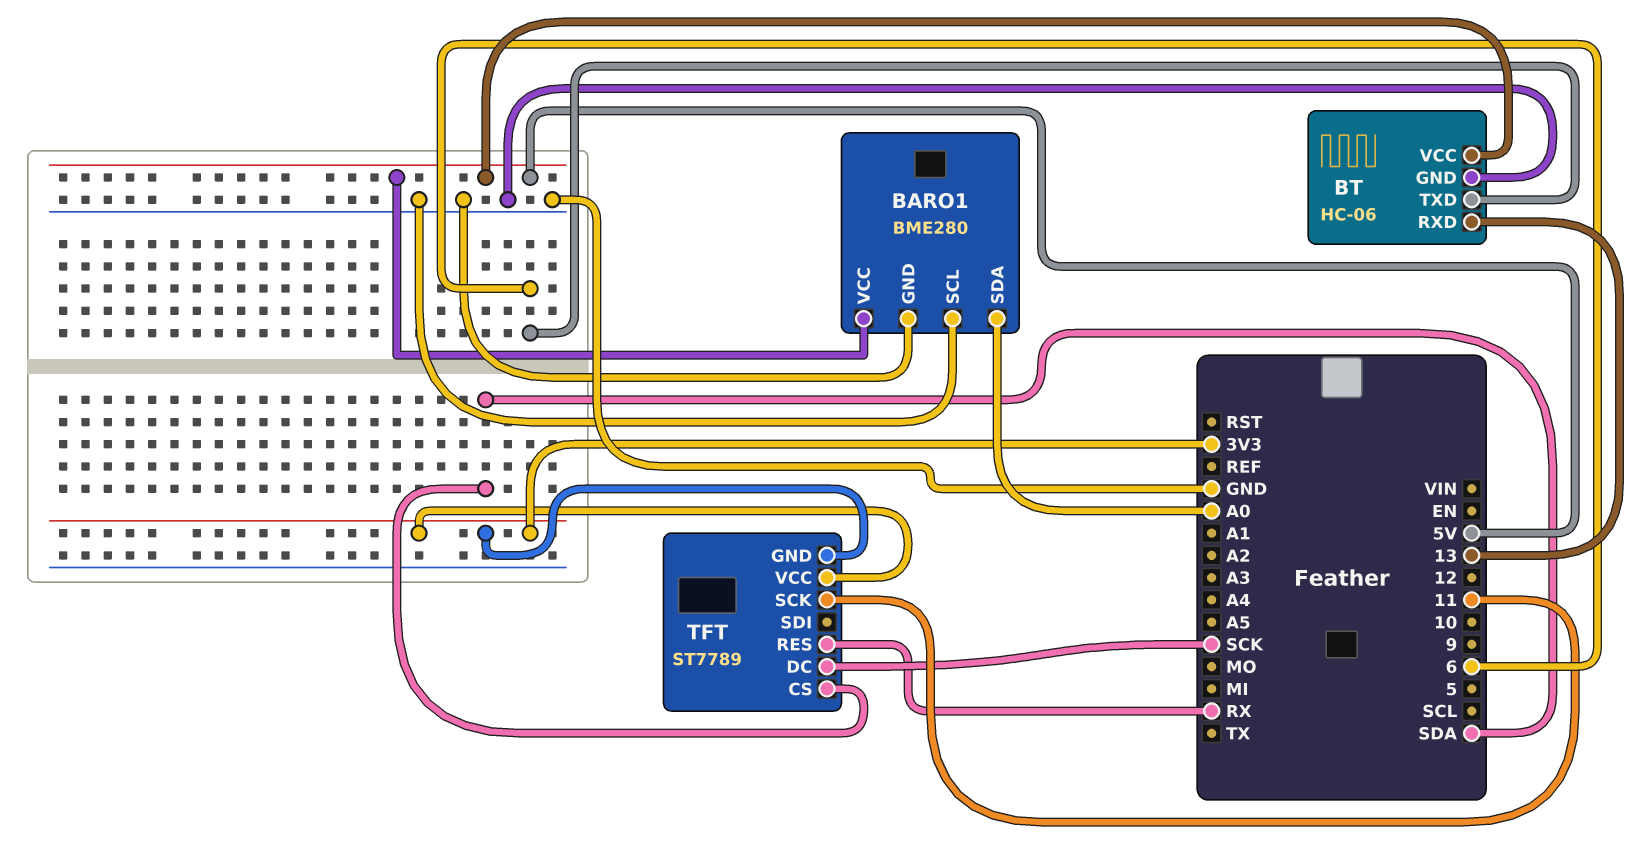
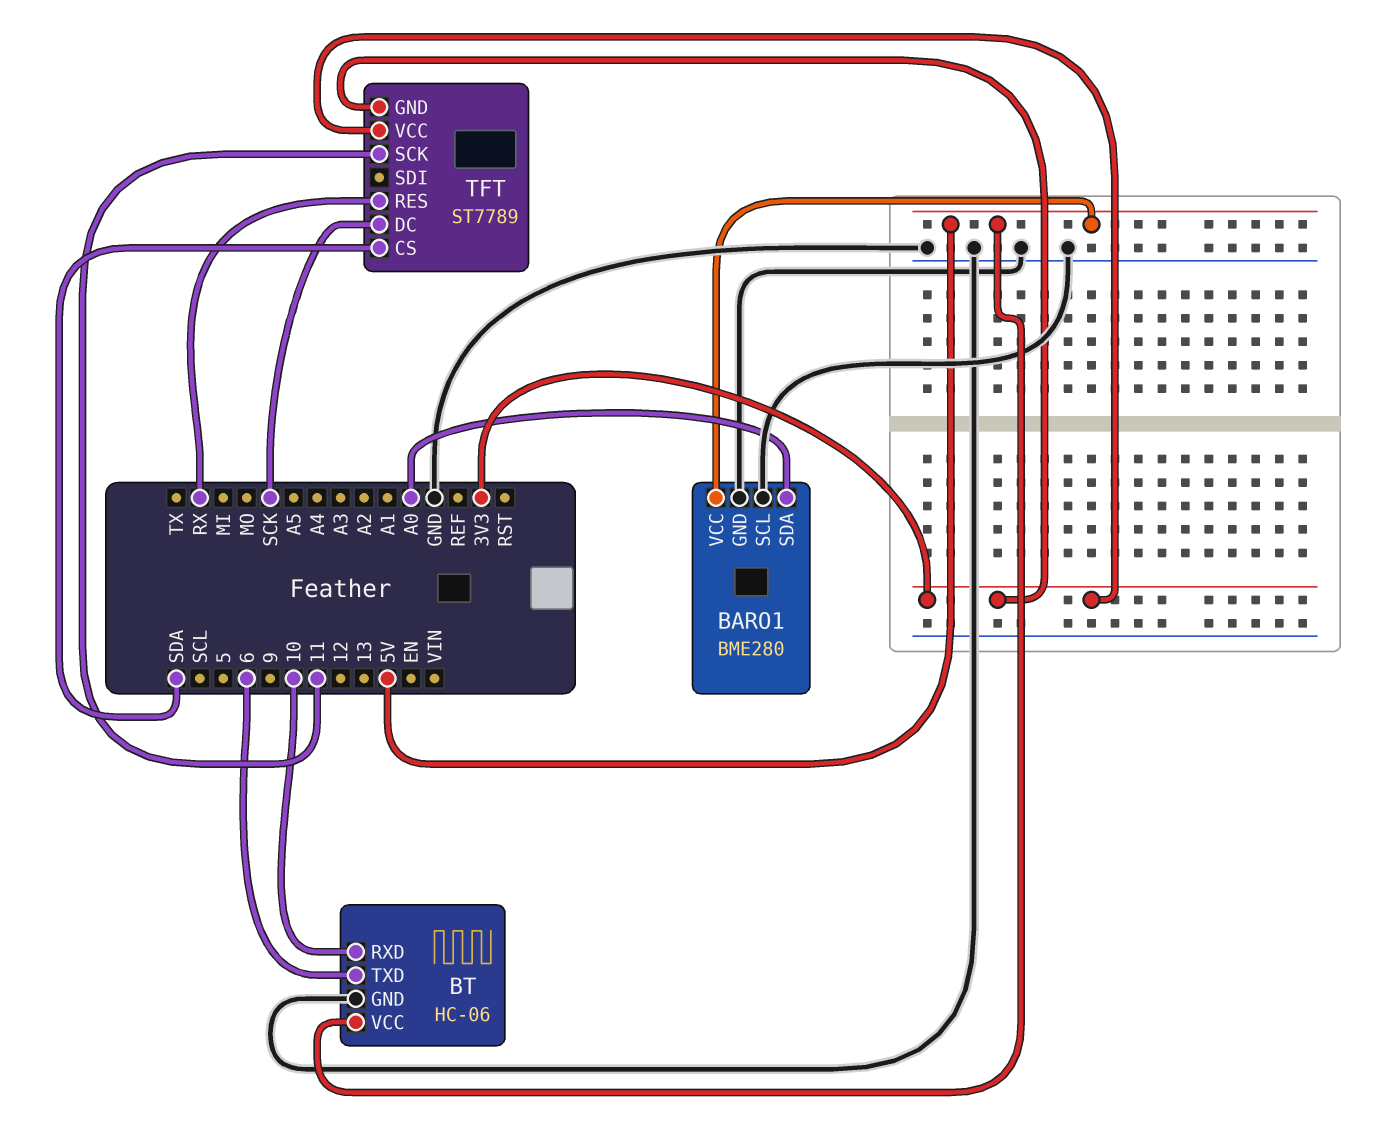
BT pin RXD: 13 -> 10

